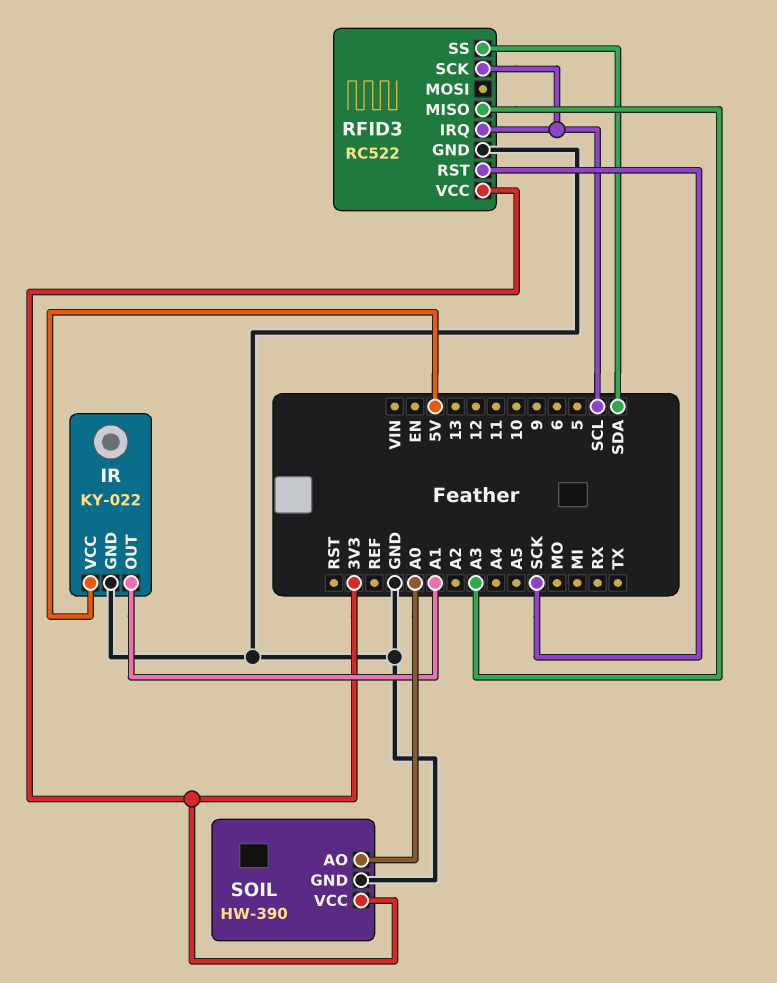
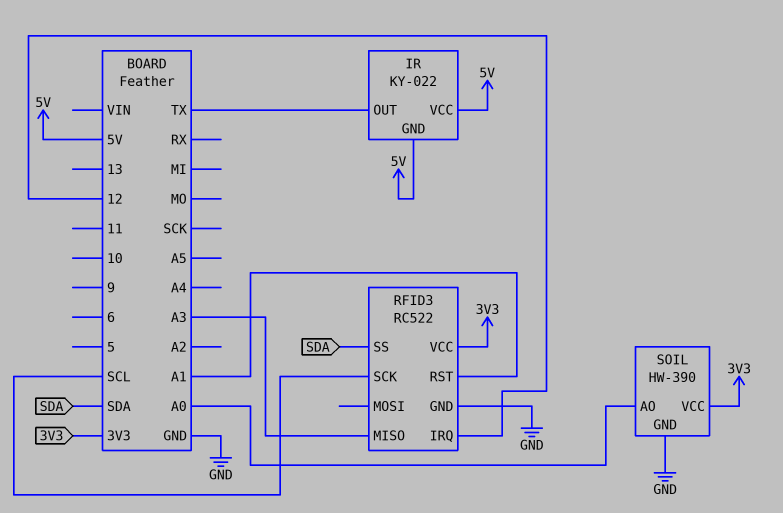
IR pin GND: GND -> 5V
IR pin OUT: A1 -> TX
RFID3 pin IRQ: SCL -> 12
RFID3 pin RST: SCK -> A1

